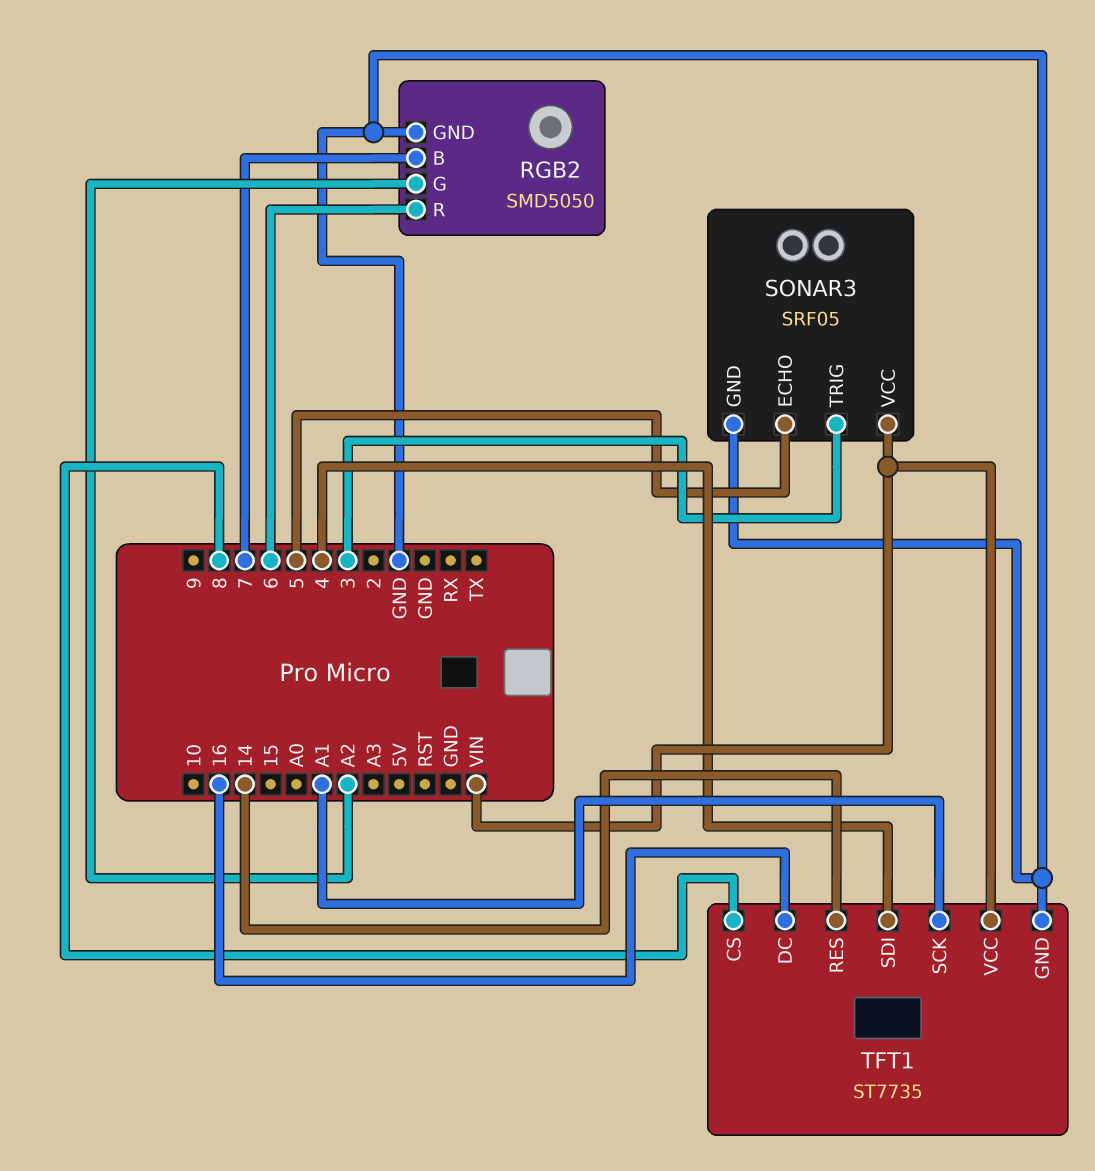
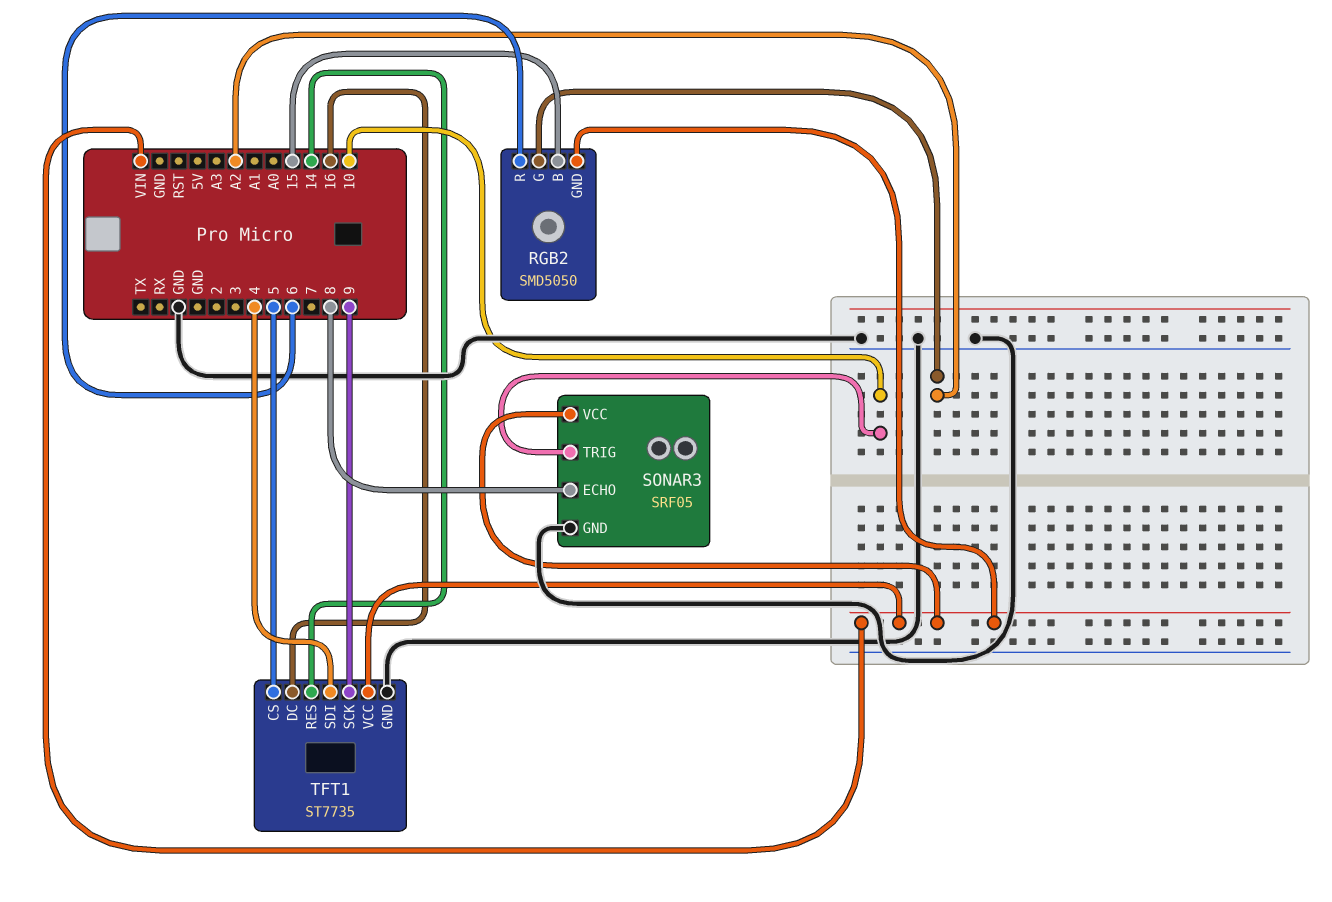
RGB2 pin B: 7 -> 15
RGB2 pin GND: GND -> VIN
SONAR3 pin ECHO: 5 -> 8
SONAR3 pin TRIG: 3 -> 10
TFT1 pin CS: 8 -> 5
TFT1 pin SCK: A1 -> 9

